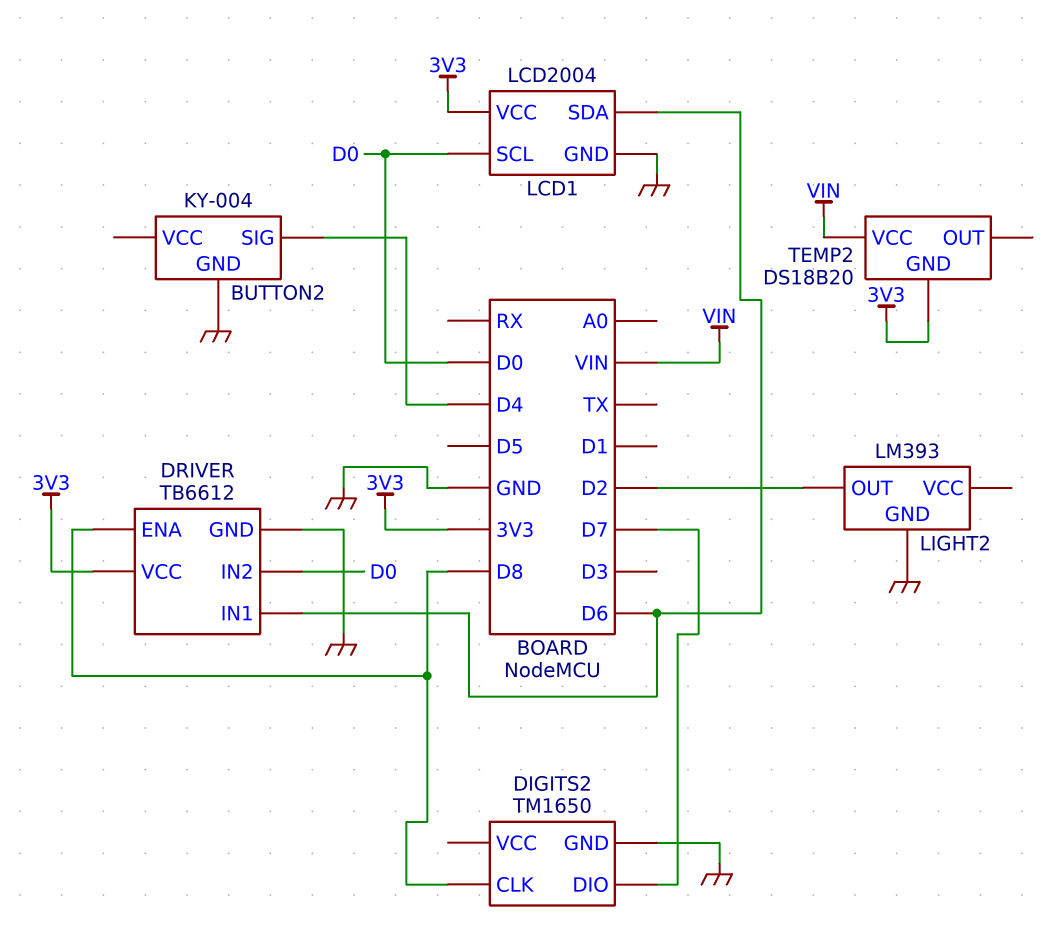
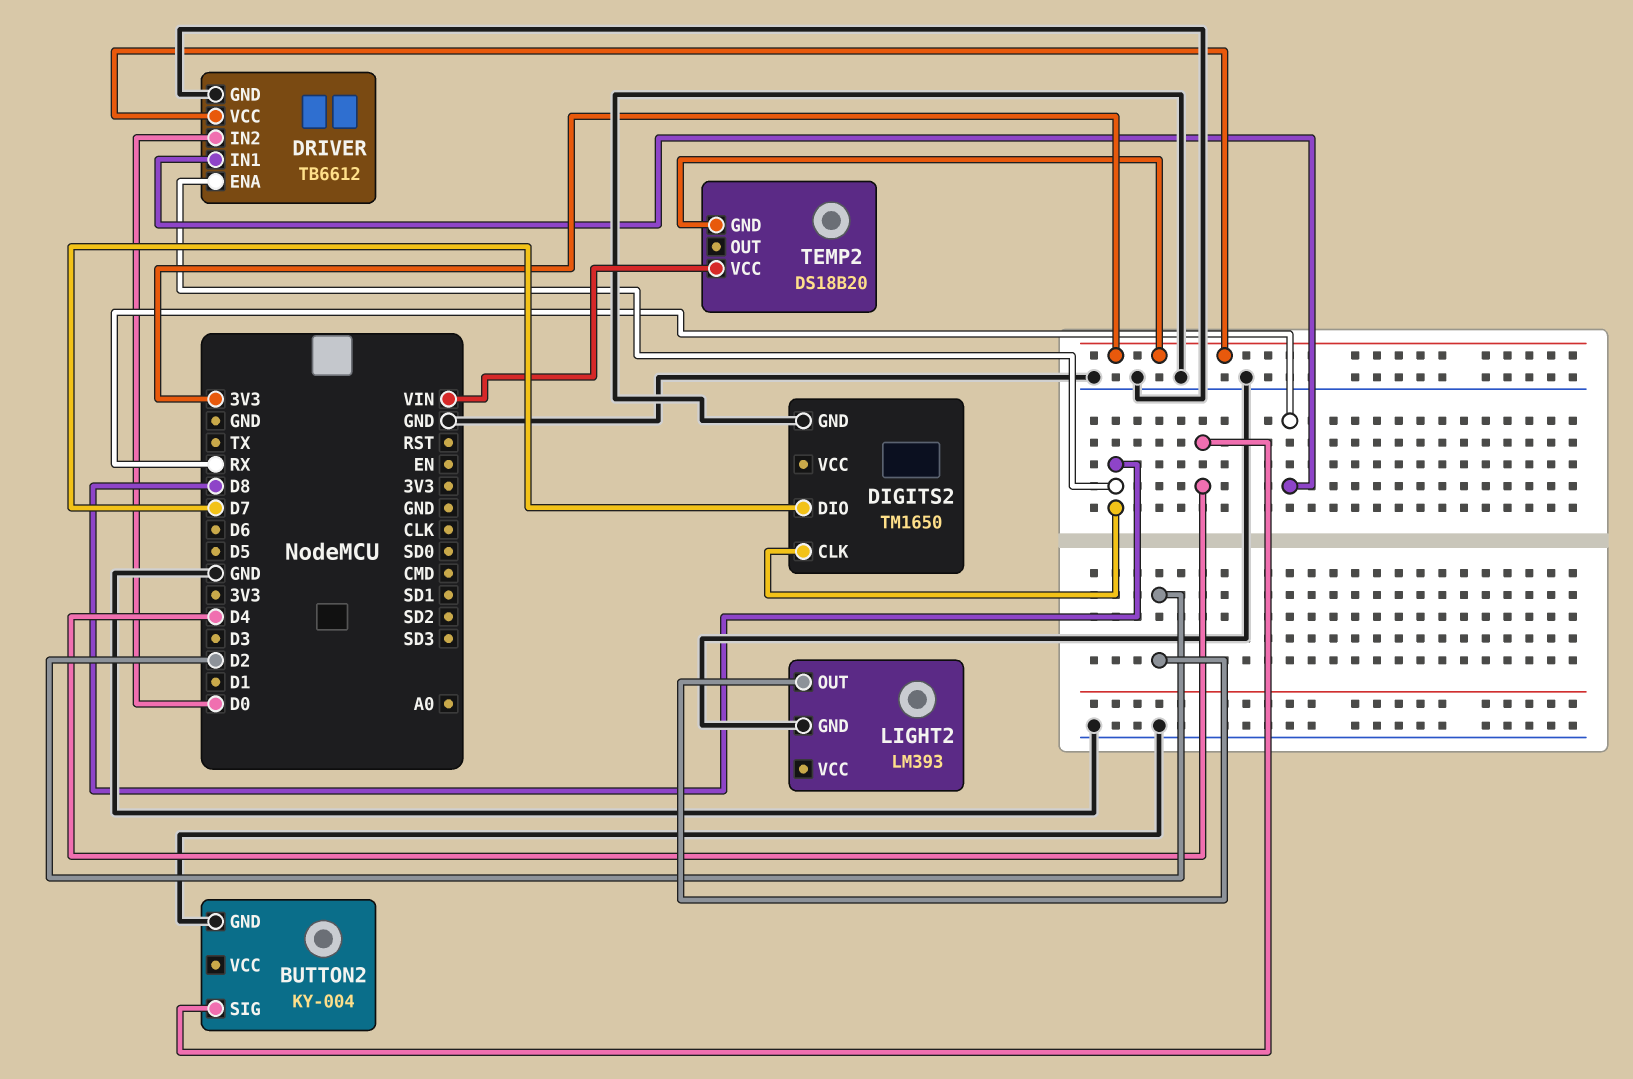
DRIVER pin IN1: D6 -> RX
LCD1: LCD2004 -> none
LCD1 pin GND: GND -> none
LCD1 pin SCL: D0 -> none
LCD1 pin SDA: D6 -> none
LCD1 pin VCC: 3V3 -> none

